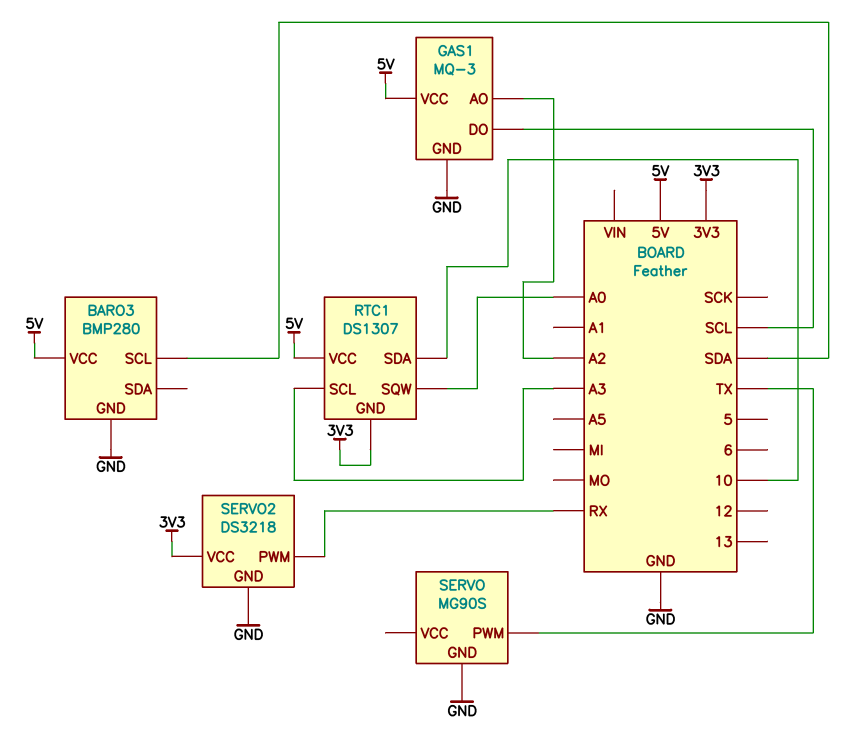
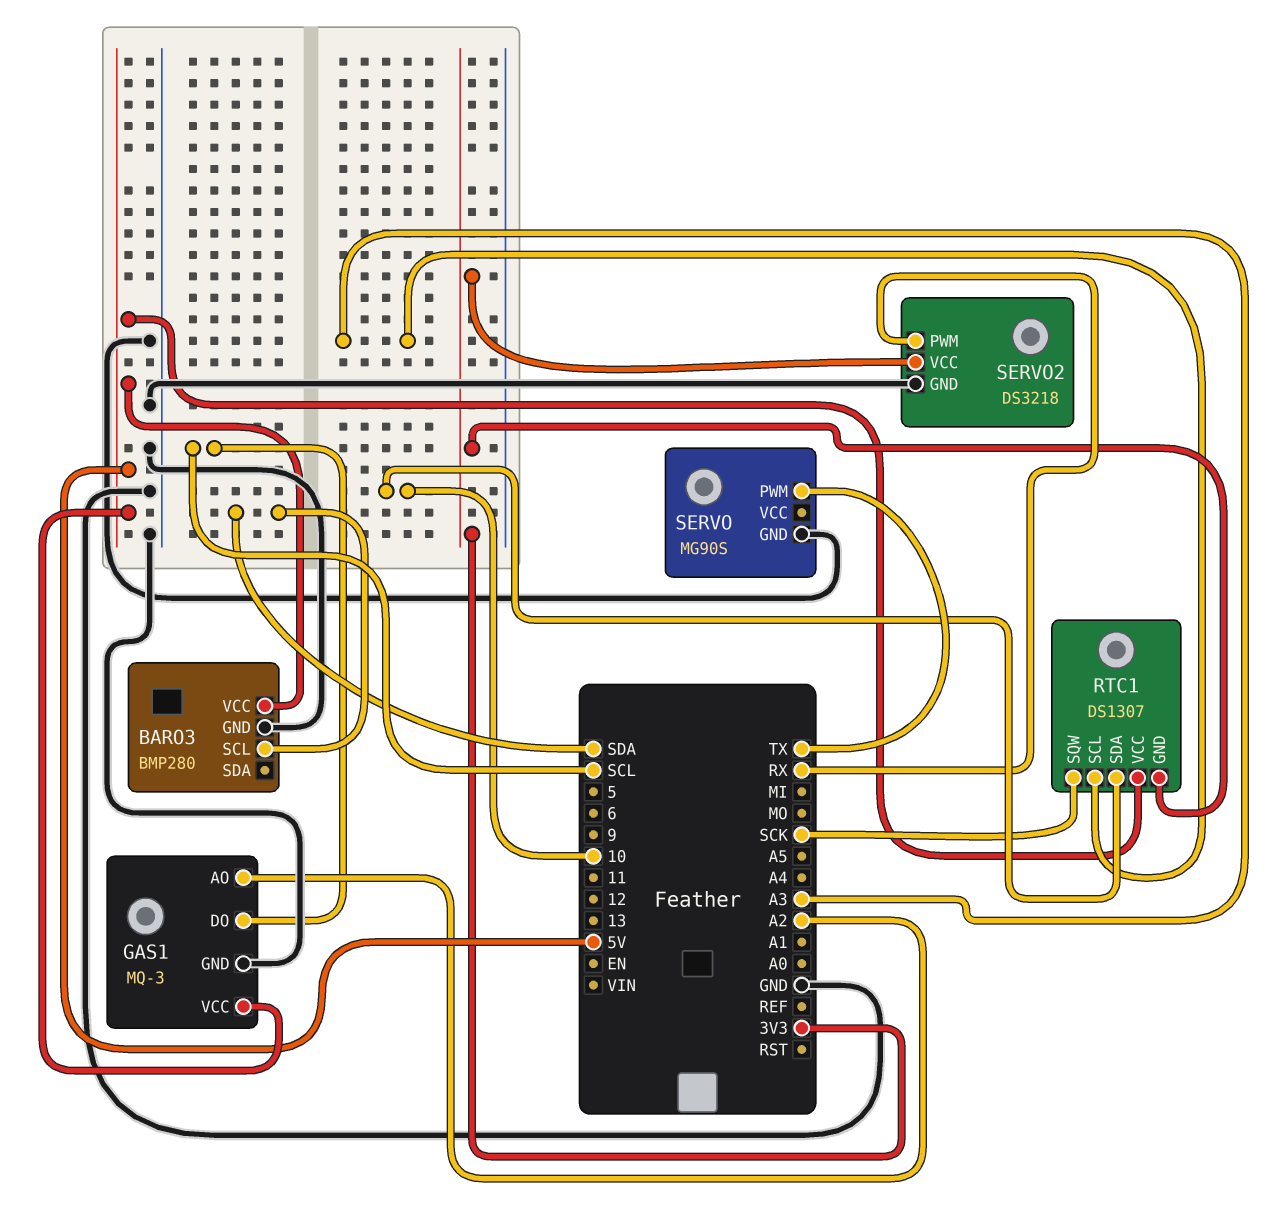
RTC1 pin SQW: A0 -> SCK

